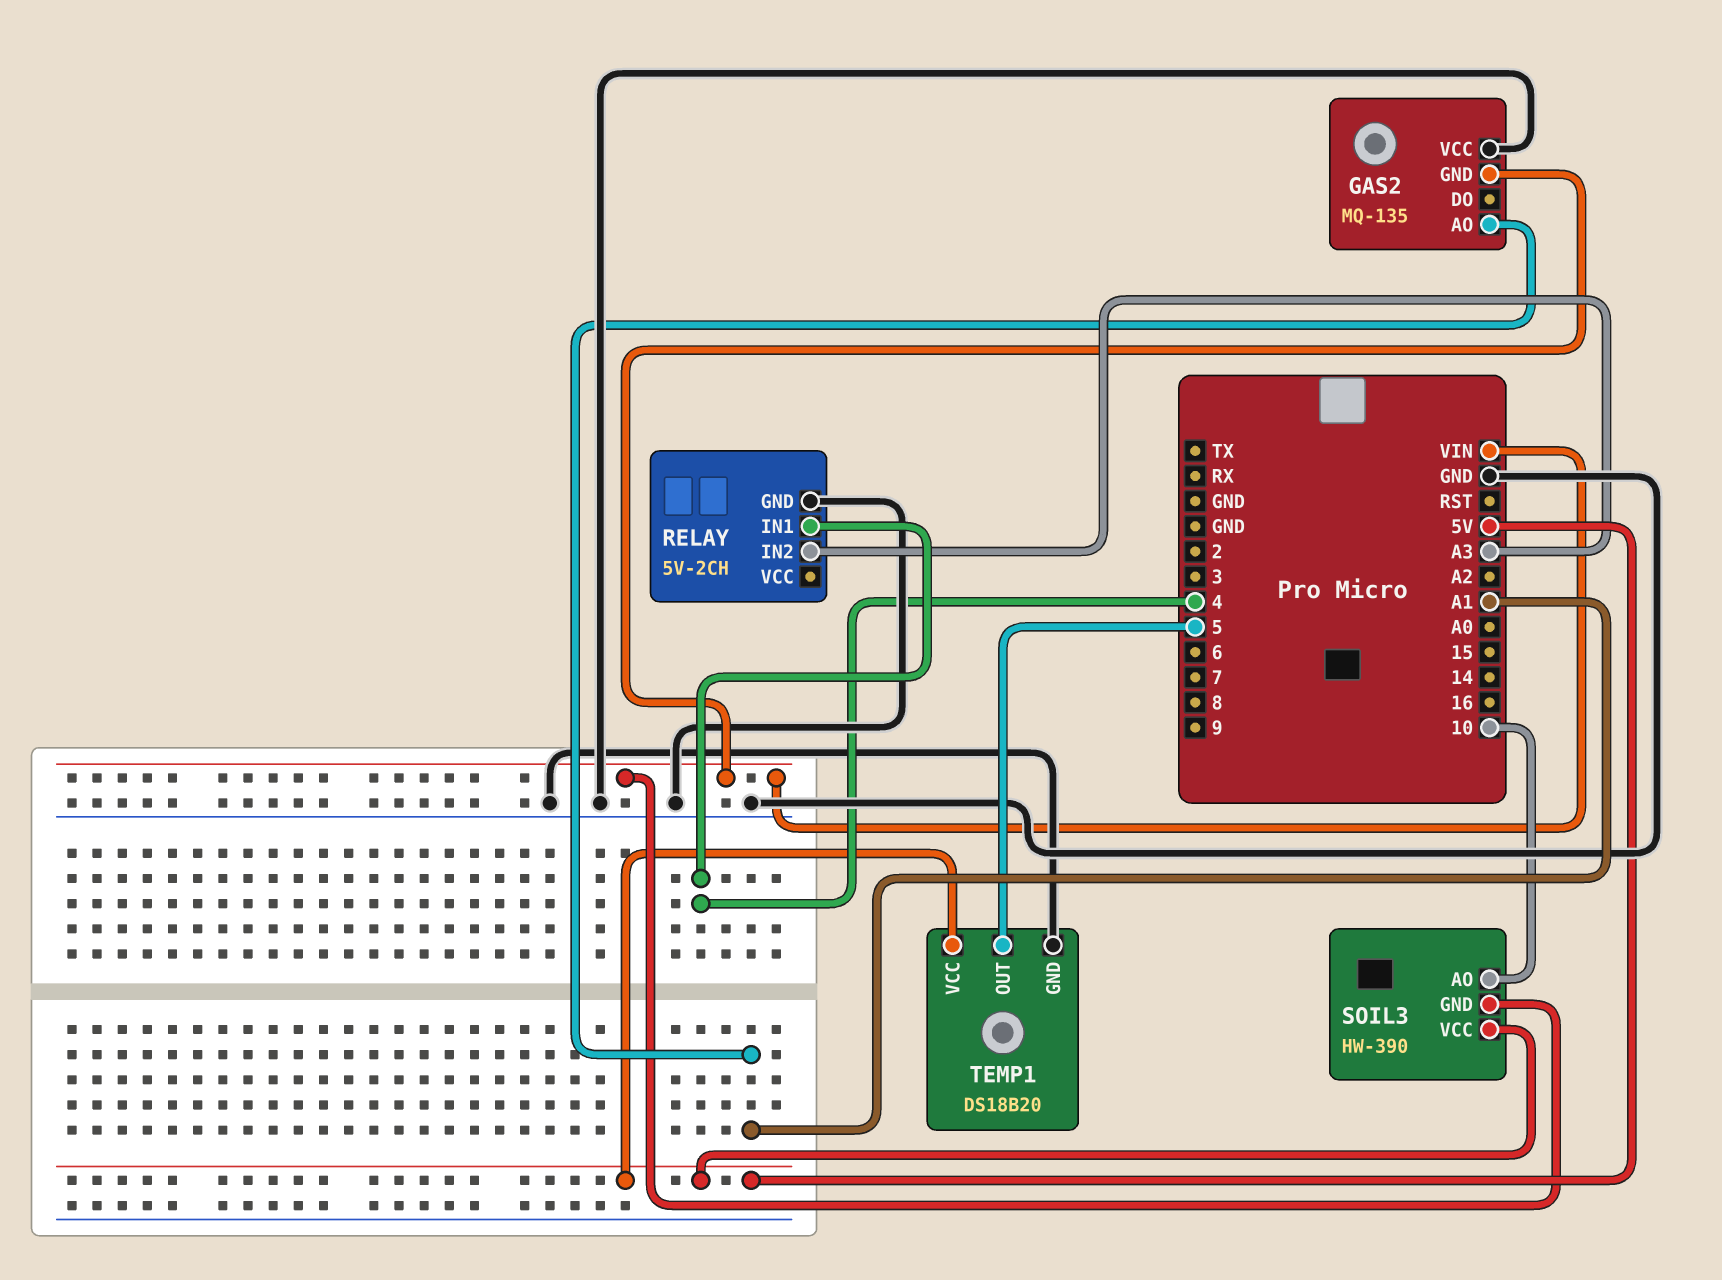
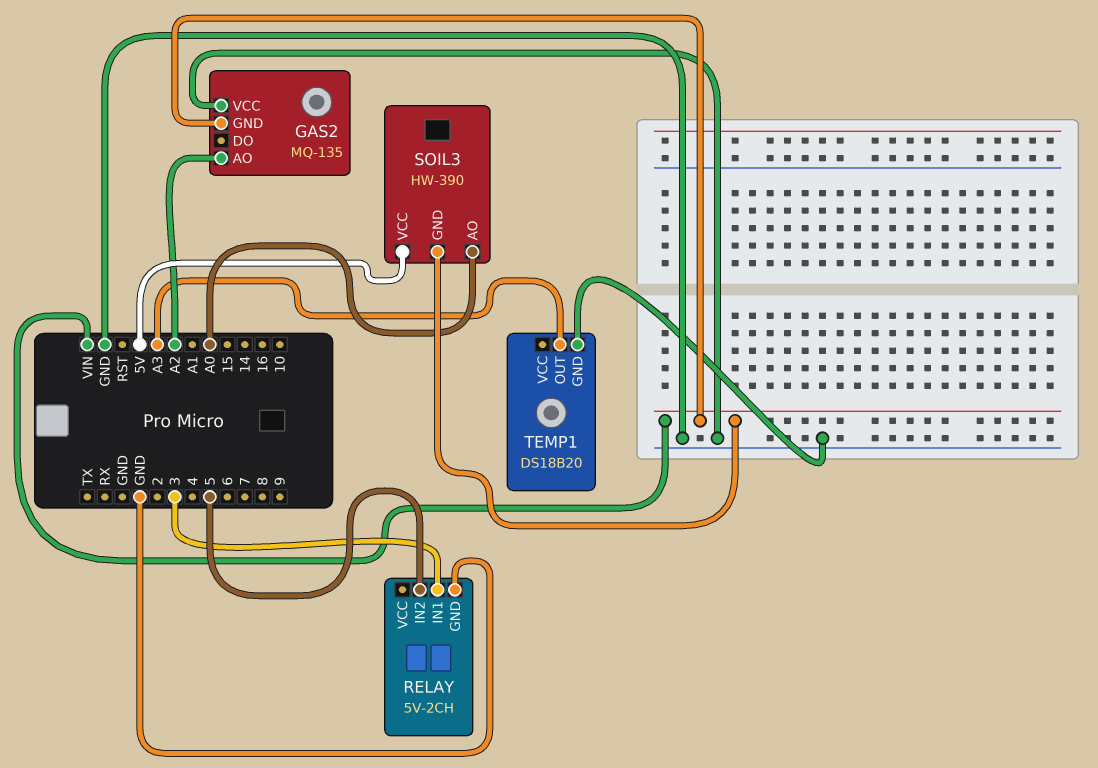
GAS2 pin AO: A1 -> A2
RELAY pin IN1: 4 -> 3
RELAY pin IN2: A3 -> 5
SOIL3 pin AO: 10 -> A0
TEMP1 pin OUT: 5 -> A3
TEMP1 pin VCC: 5V -> none

